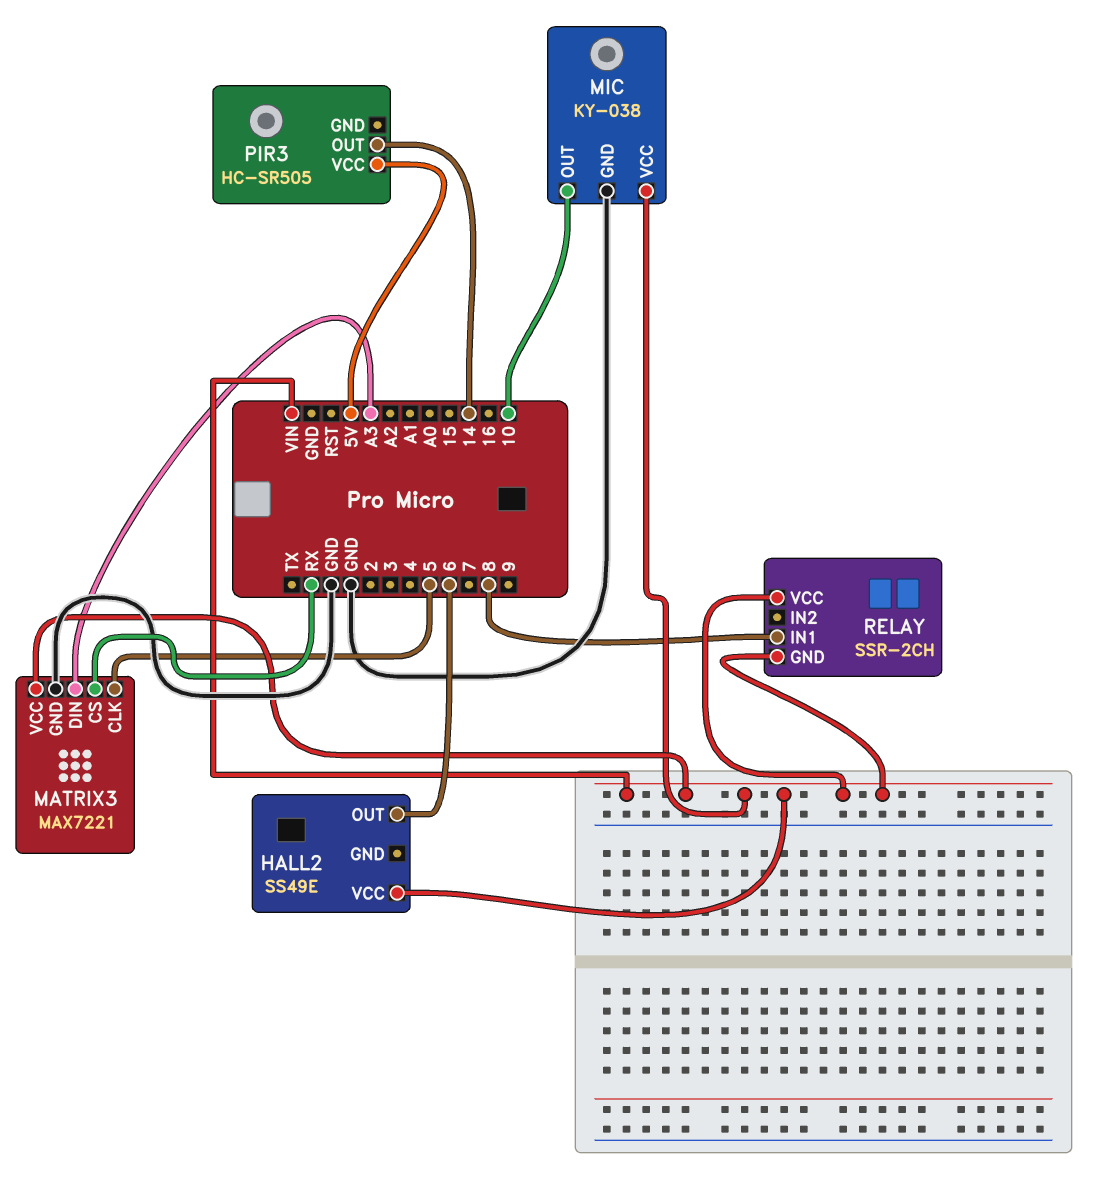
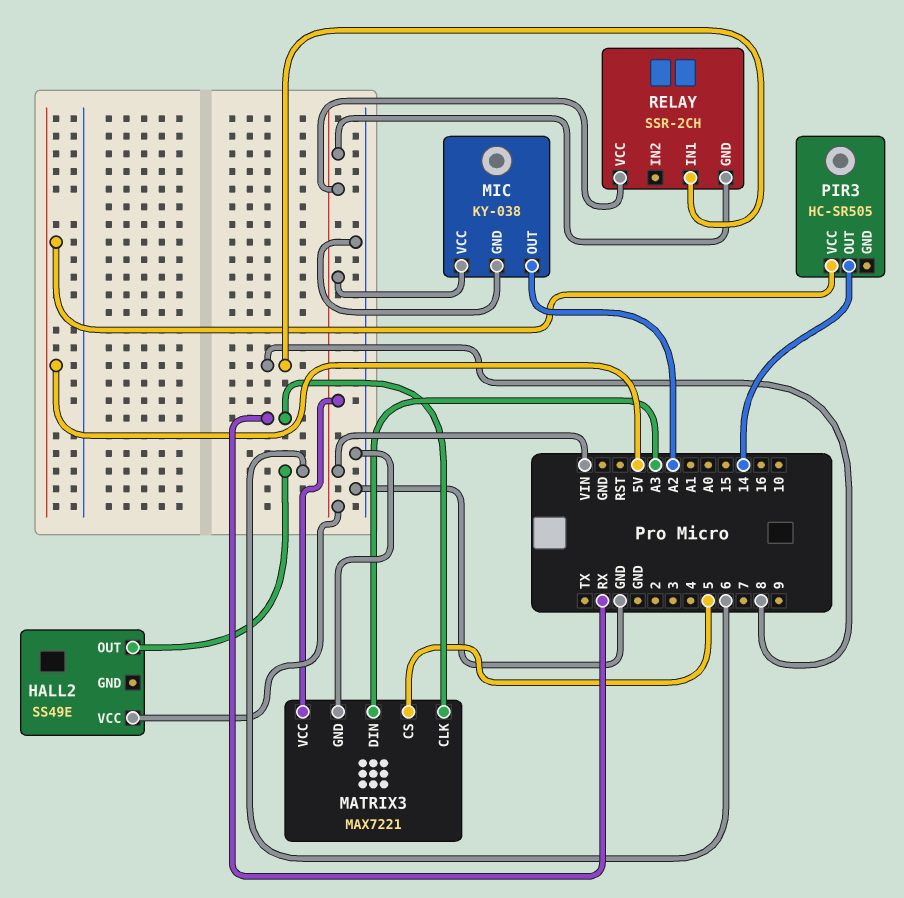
MATRIX3 pin CLK: 5 -> RX
MATRIX3 pin CS: RX -> 5
MIC pin OUT: 10 -> A2

